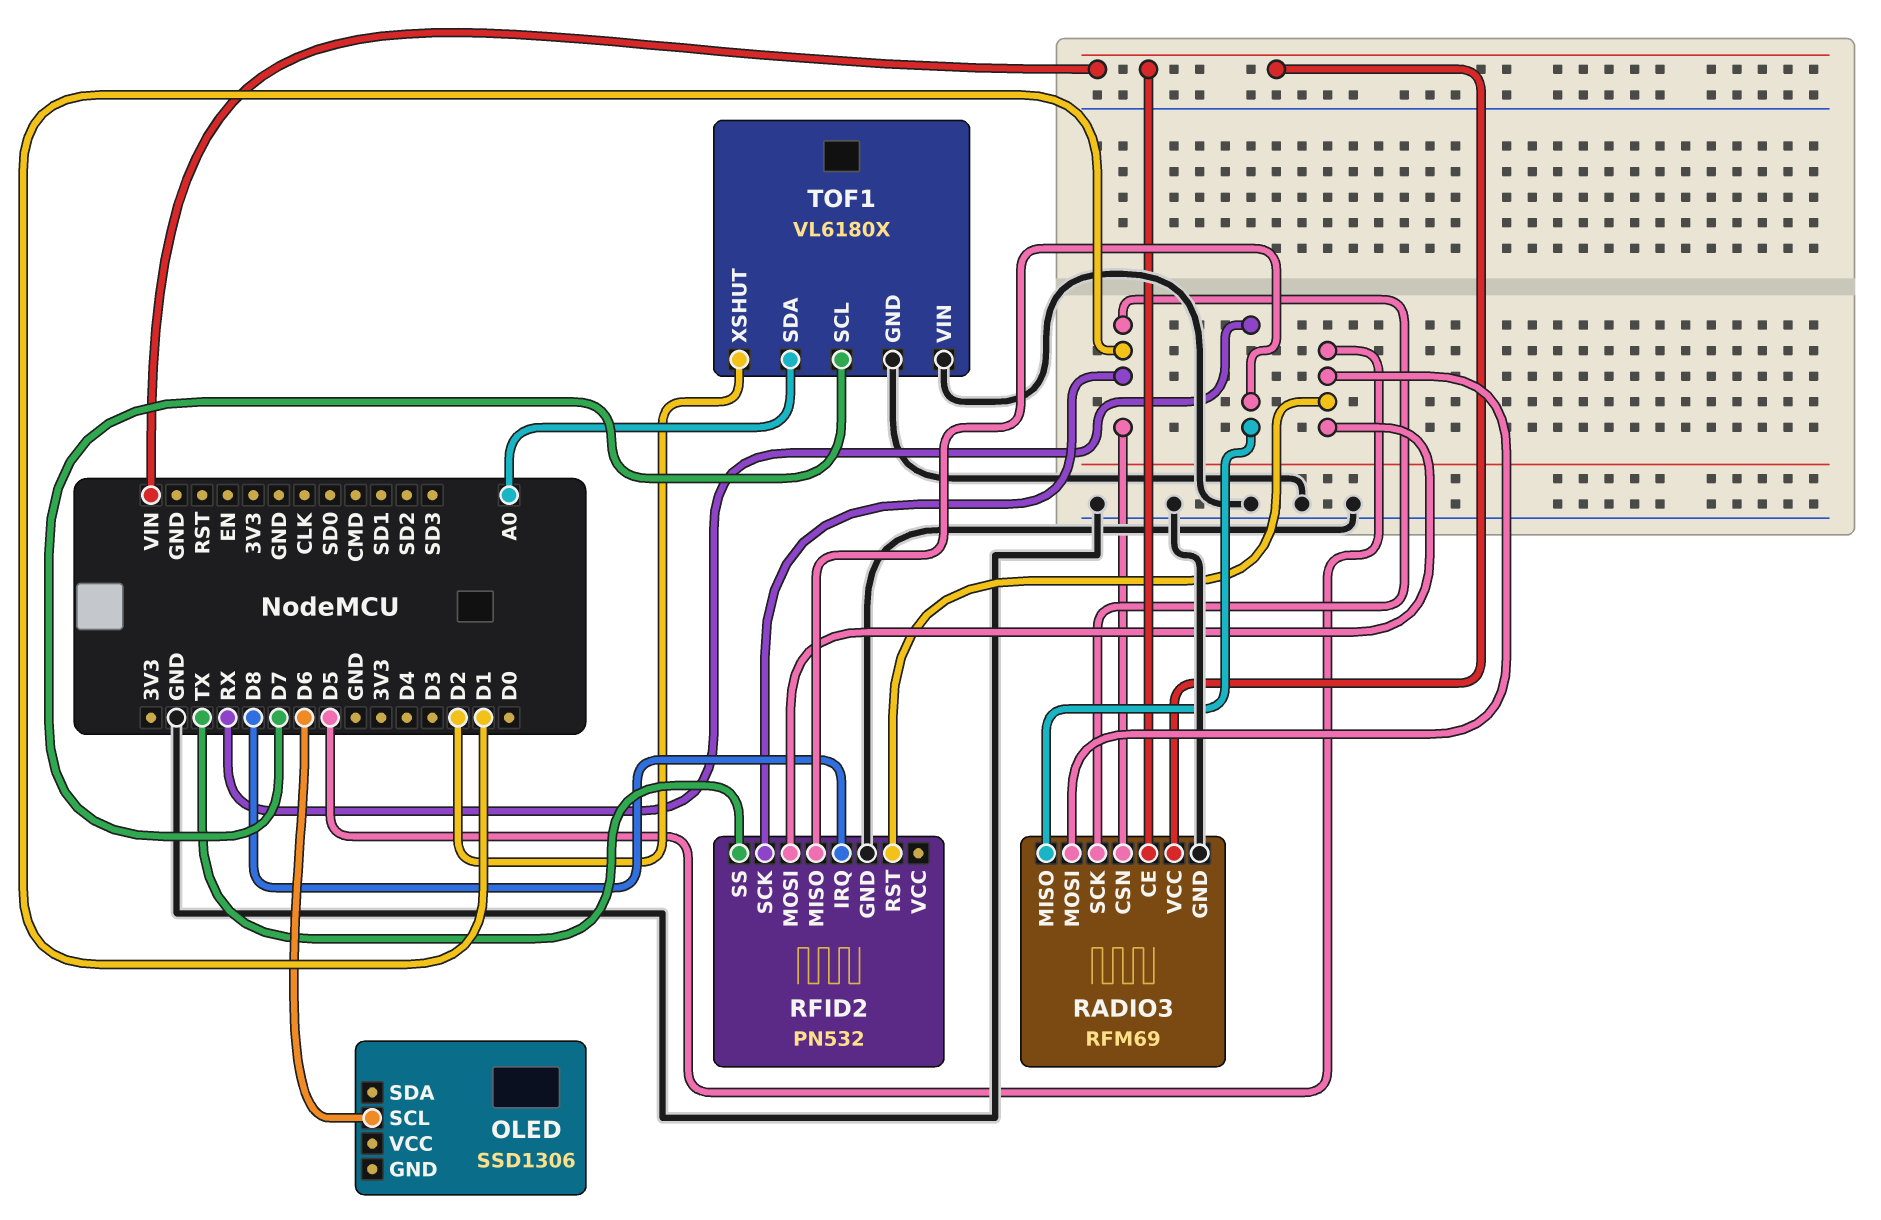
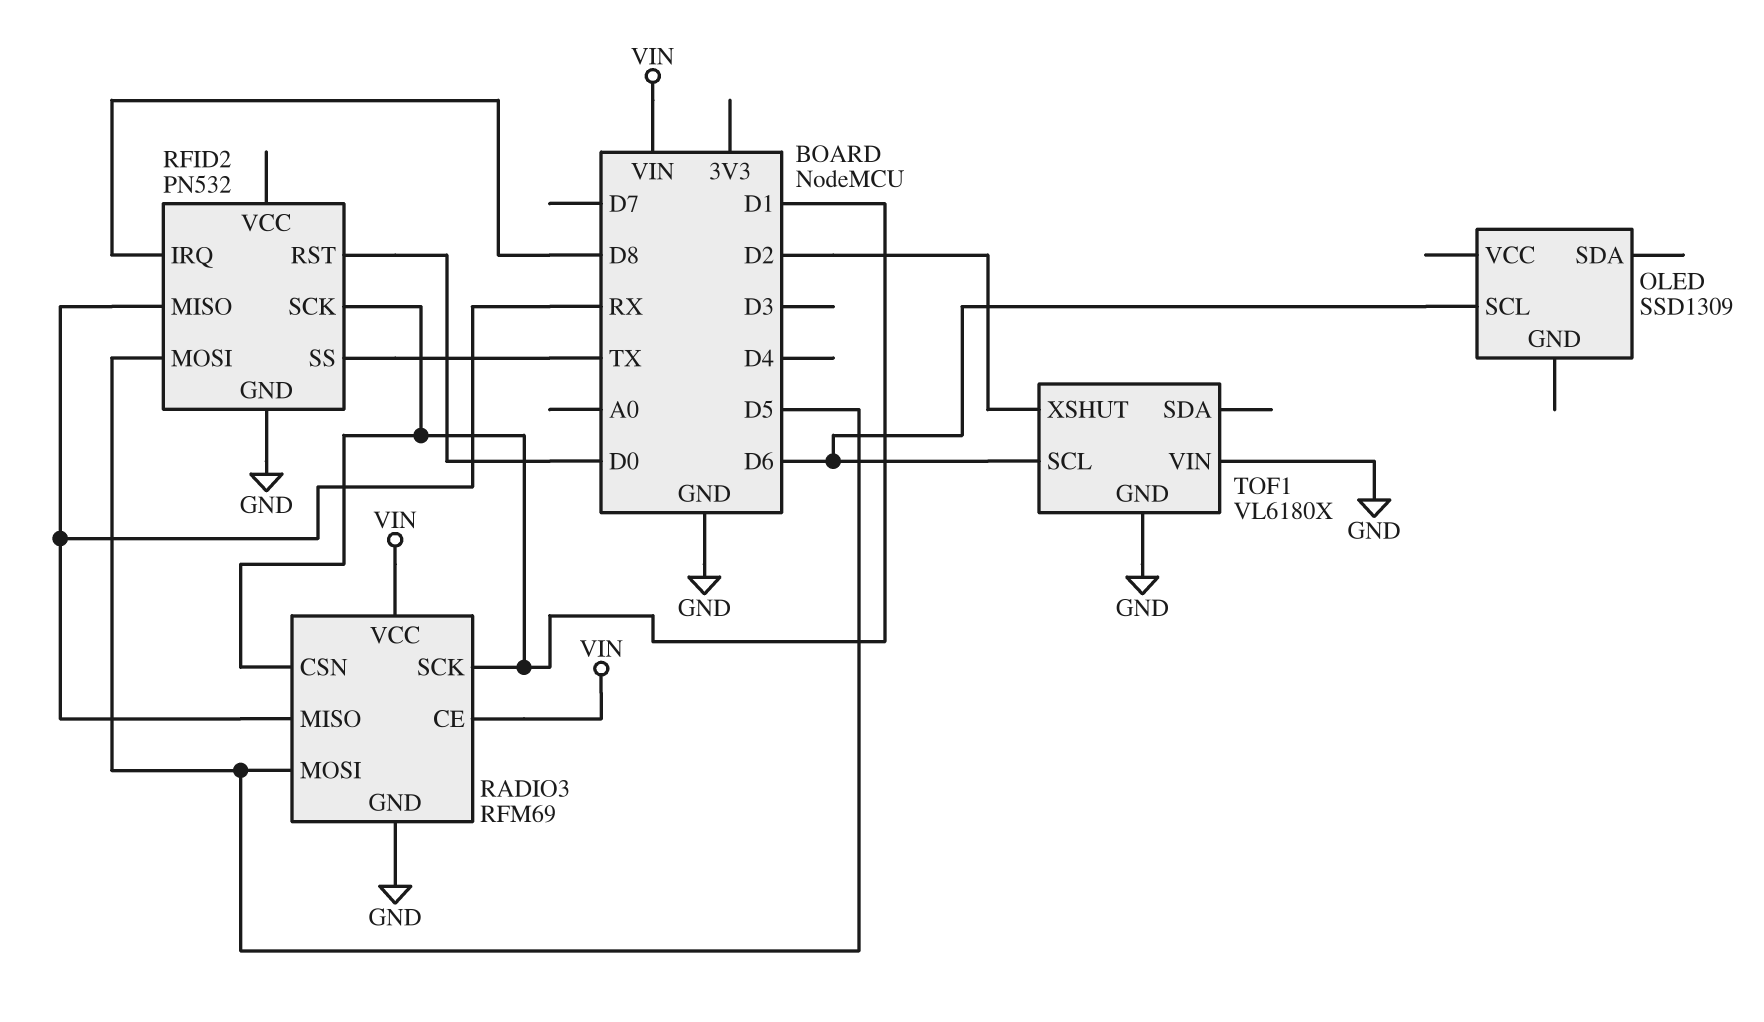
OLED: SSD1306 -> SSD1309
RFID2 pin RST: D5 -> D0
TOF1 pin SCL: D7 -> D6
TOF1 pin SDA: A0 -> none

